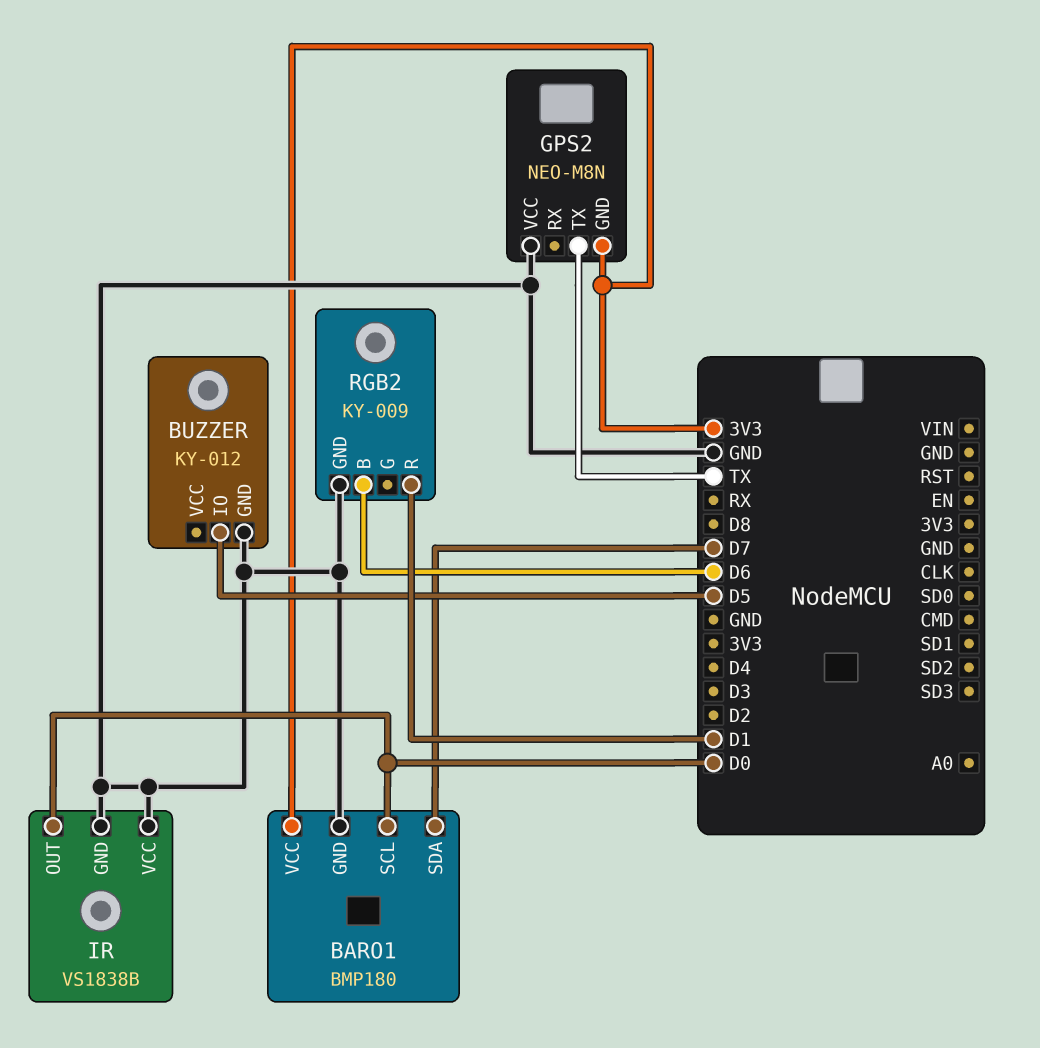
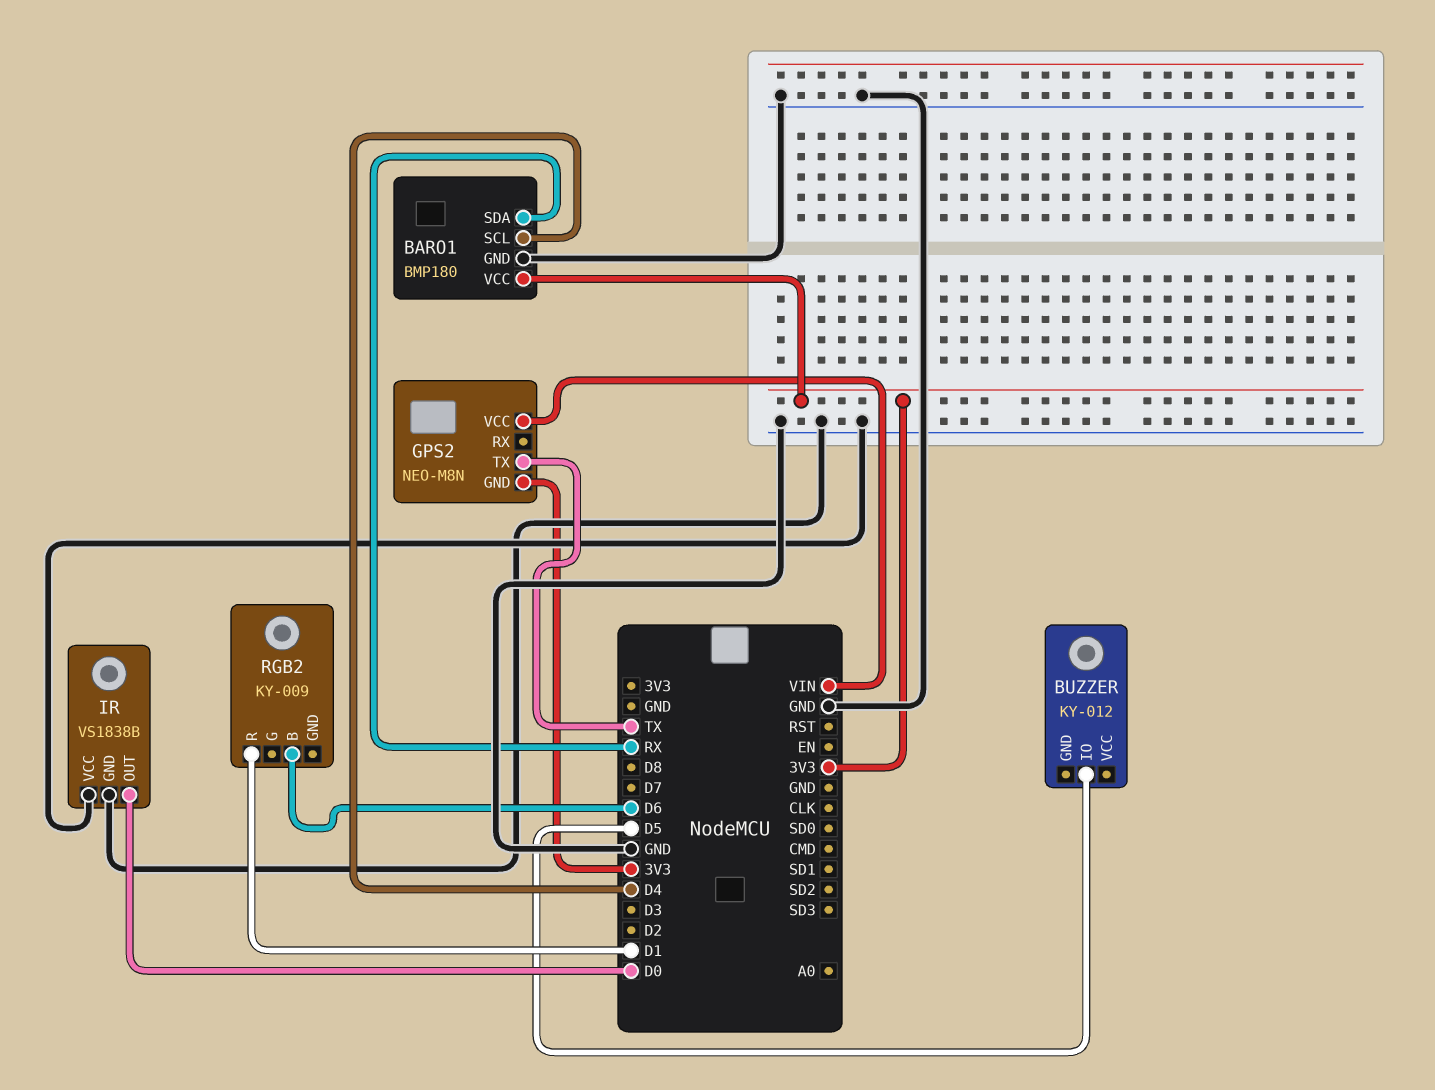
BARO1 pin SCL: D0 -> D4
BARO1 pin SDA: D7 -> RX
BUZZER pin GND: GND -> none
GPS2 pin VCC: GND -> VIN
RGB2 pin GND: GND -> none

